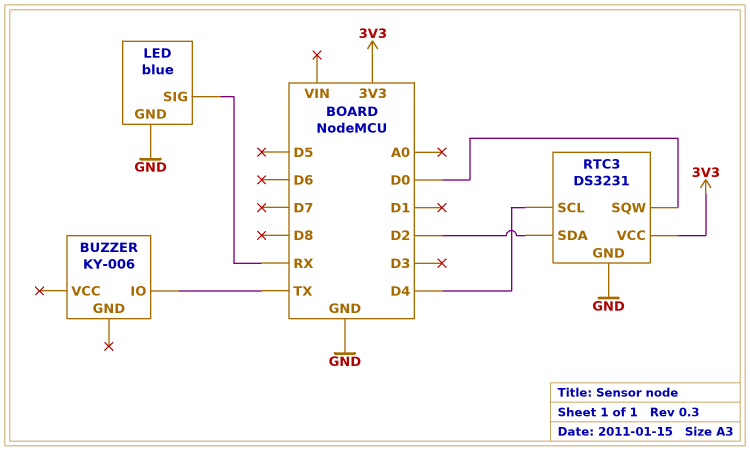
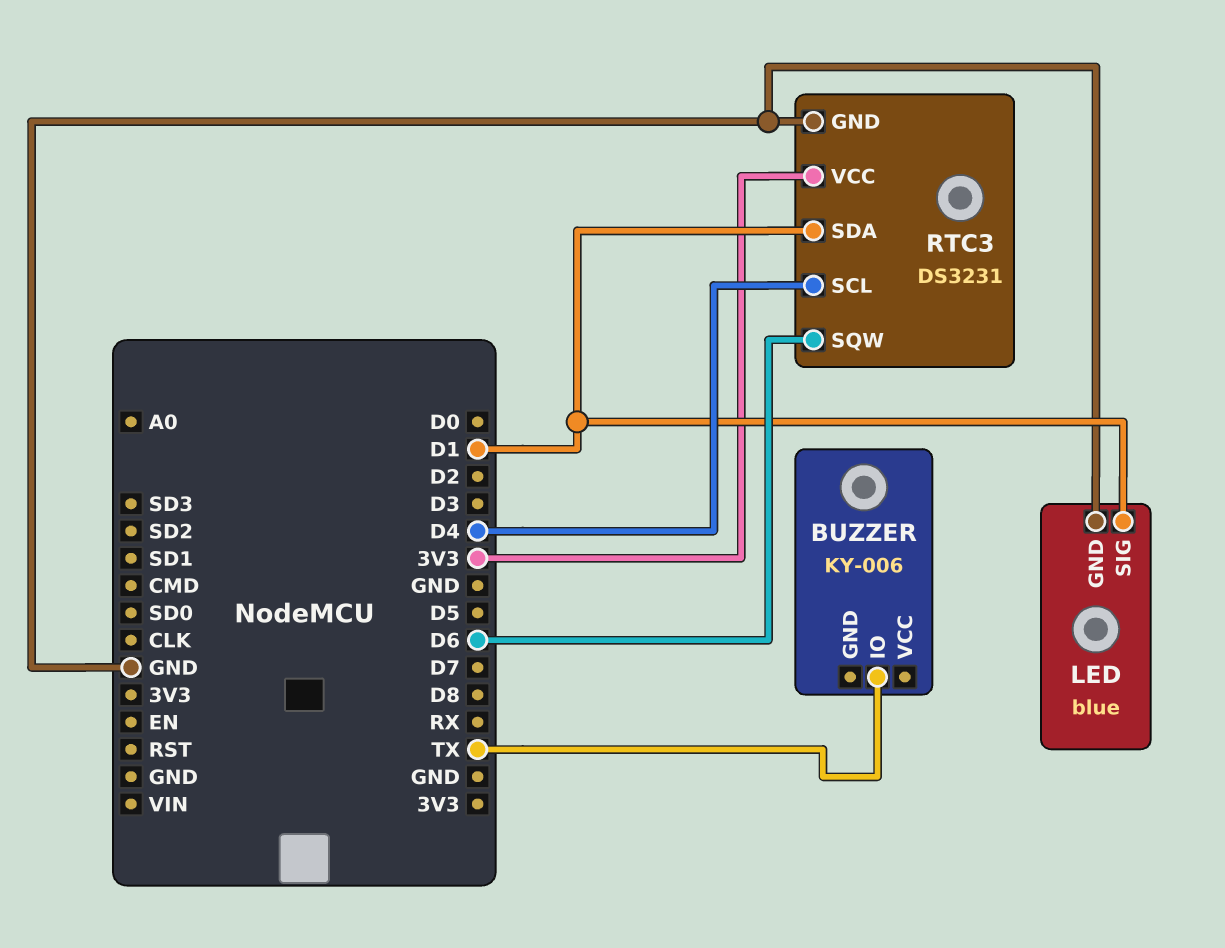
LED pin SIG: RX -> D1
RTC3 pin SDA: D2 -> D1
RTC3 pin SQW: D0 -> D6

